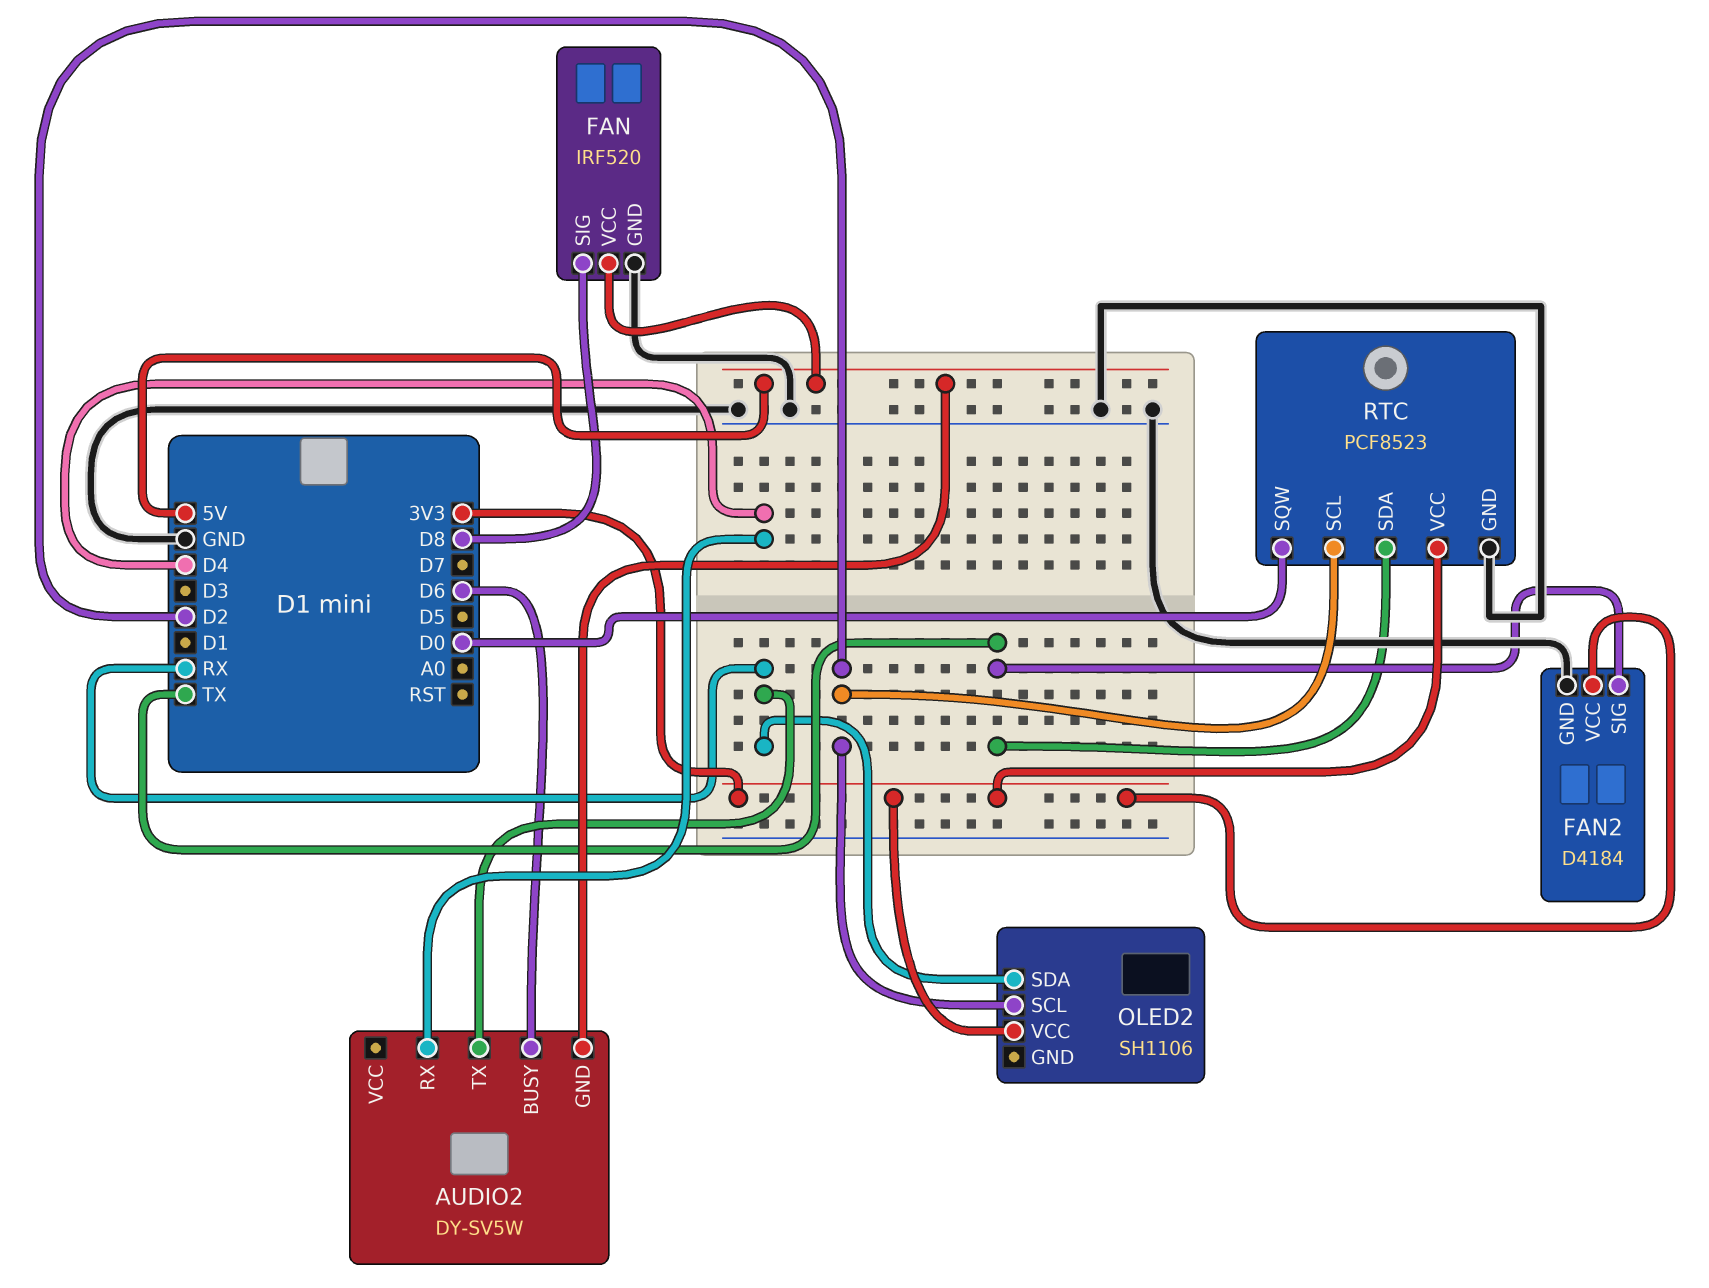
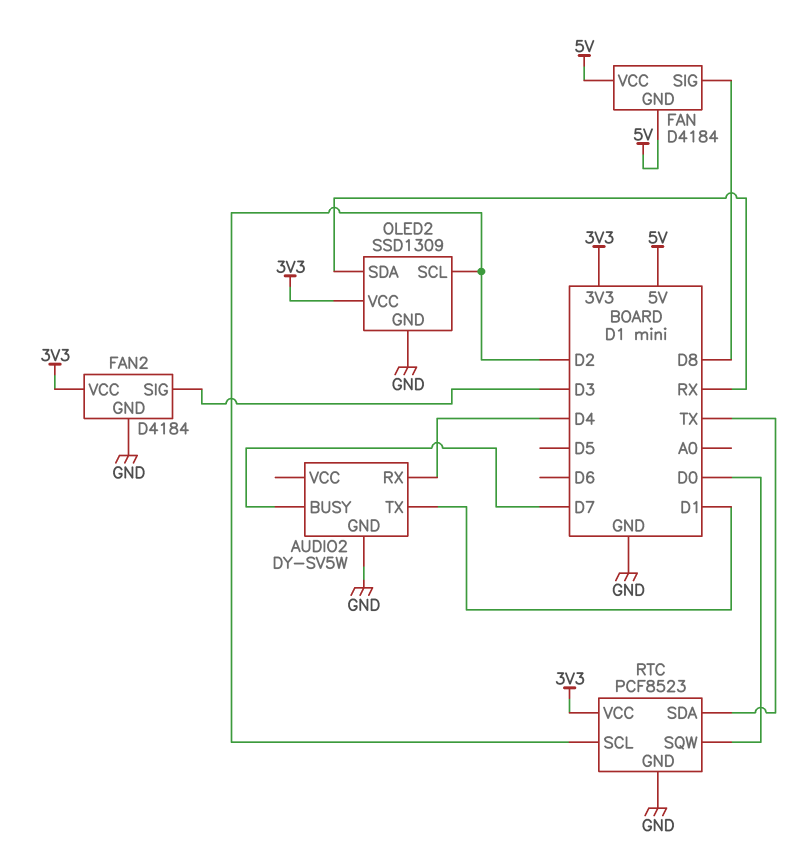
AUDIO2 pin BUSY: D6 -> D7
AUDIO2 pin GND: 5V -> GND
AUDIO2 pin TX: RX -> D1
FAN: IRF520 -> D4184
FAN pin GND: GND -> 5V
FAN2 pin SIG: TX -> D3
OLED2: SH1106 -> SSD1309
OLED2 pin GND: none -> GND

